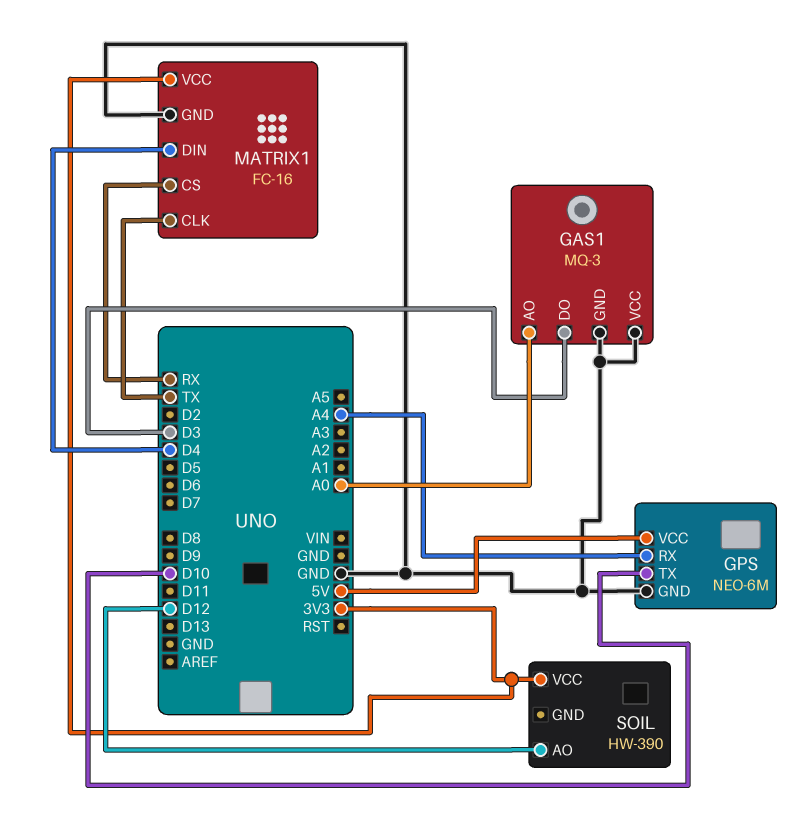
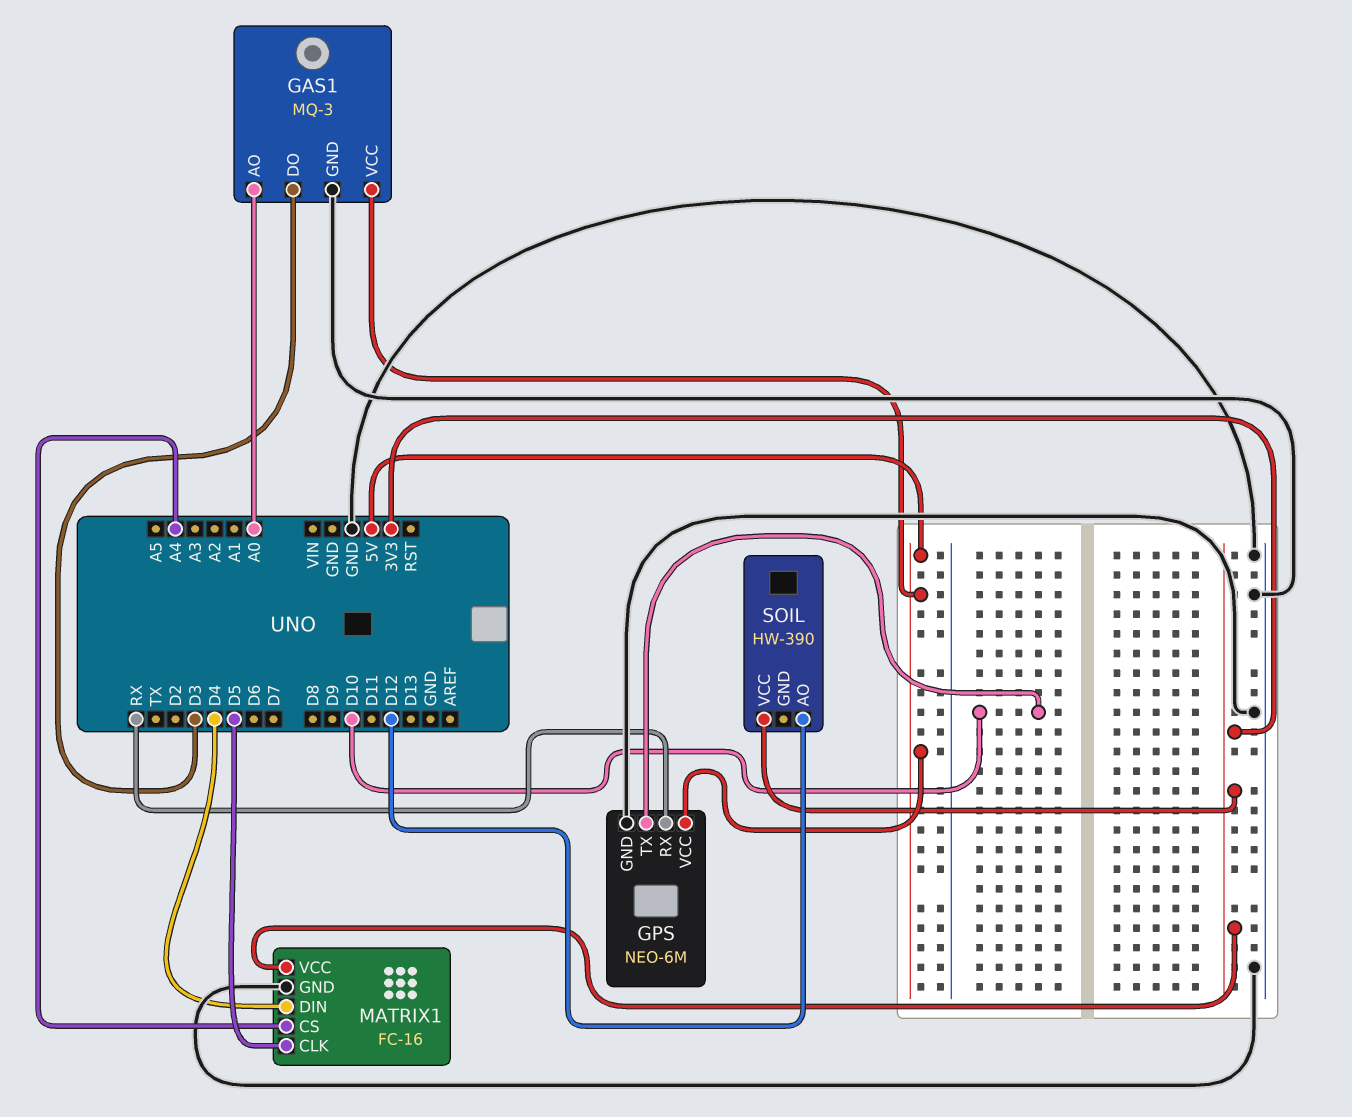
GAS1 pin VCC: GND -> 5V
GPS pin RX: A4 -> RX
MATRIX1 pin CLK: TX -> D5
MATRIX1 pin CS: RX -> A4

